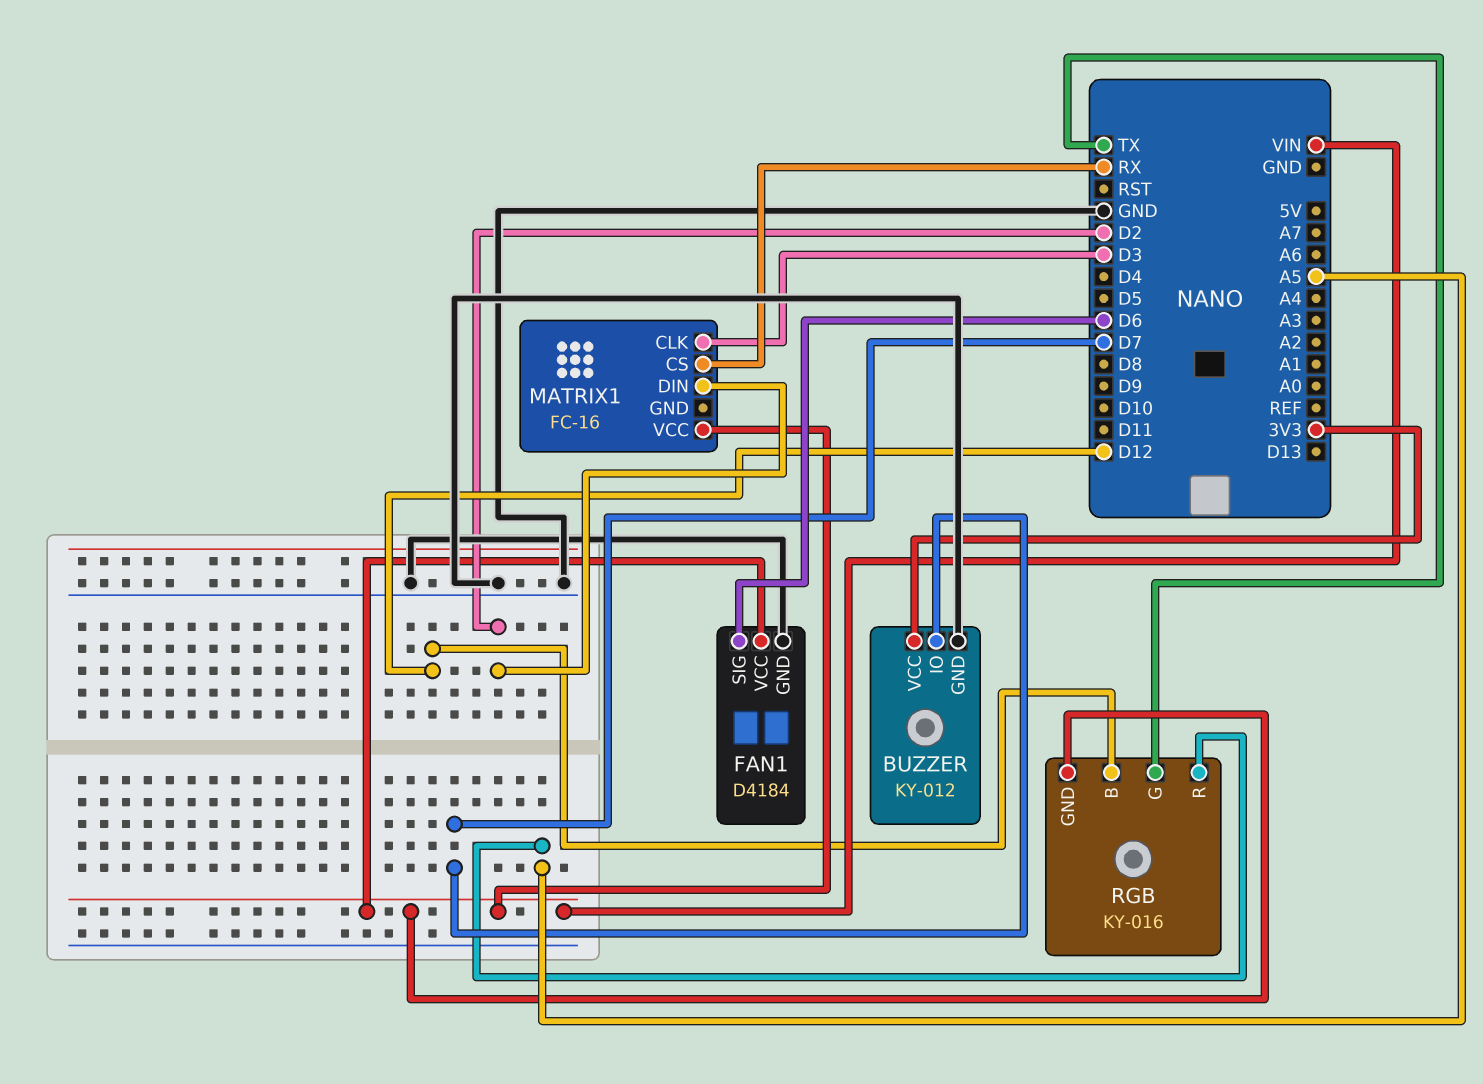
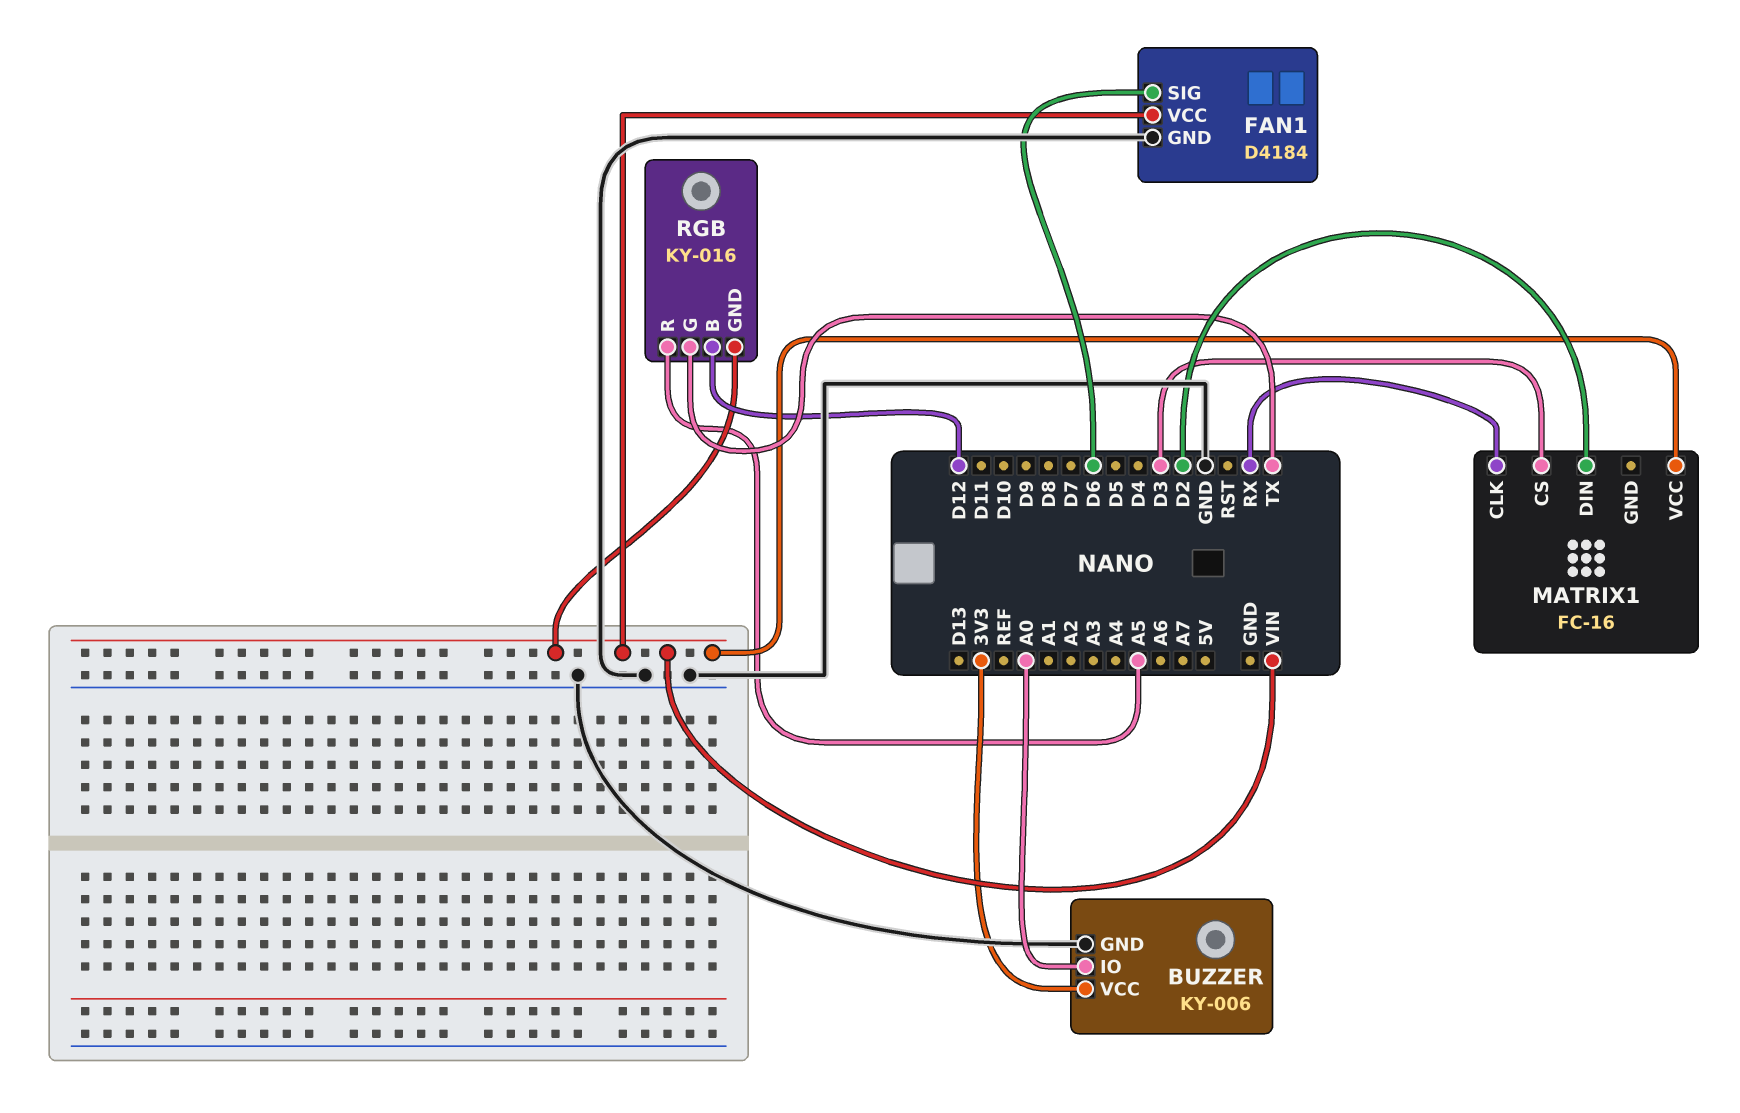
BUZZER: KY-012 -> KY-006
BUZZER pin IO: D7 -> A0
MATRIX1 pin CLK: D3 -> RX
MATRIX1 pin CS: RX -> D3

